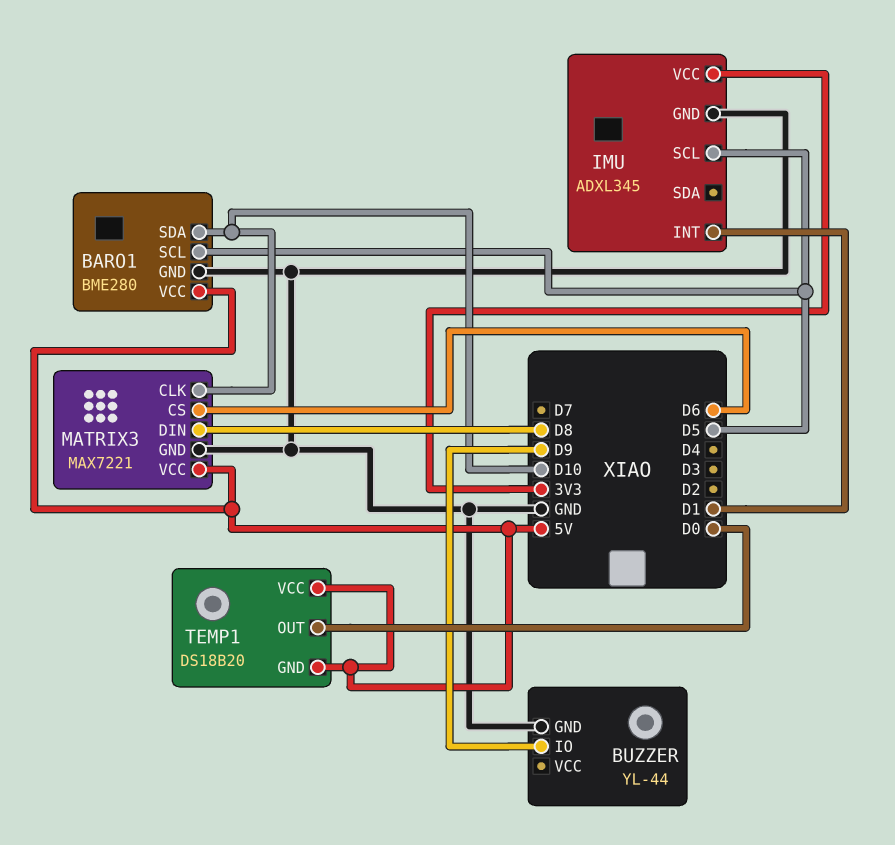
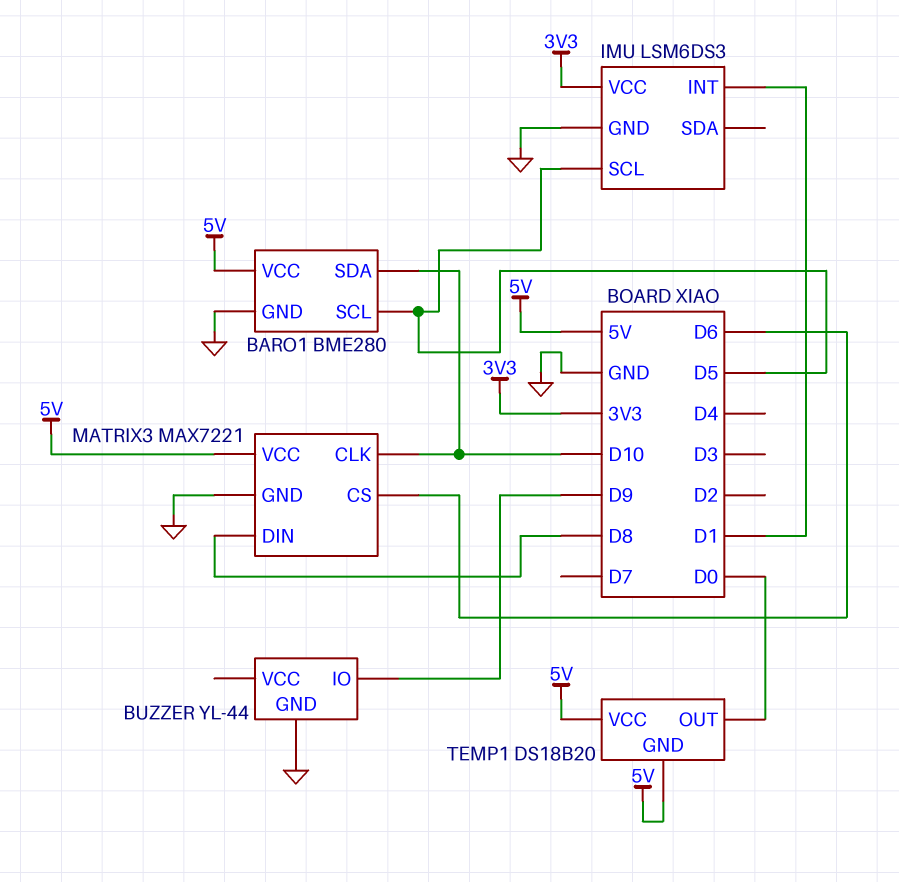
IMU: ADXL345 -> LSM6DS3

